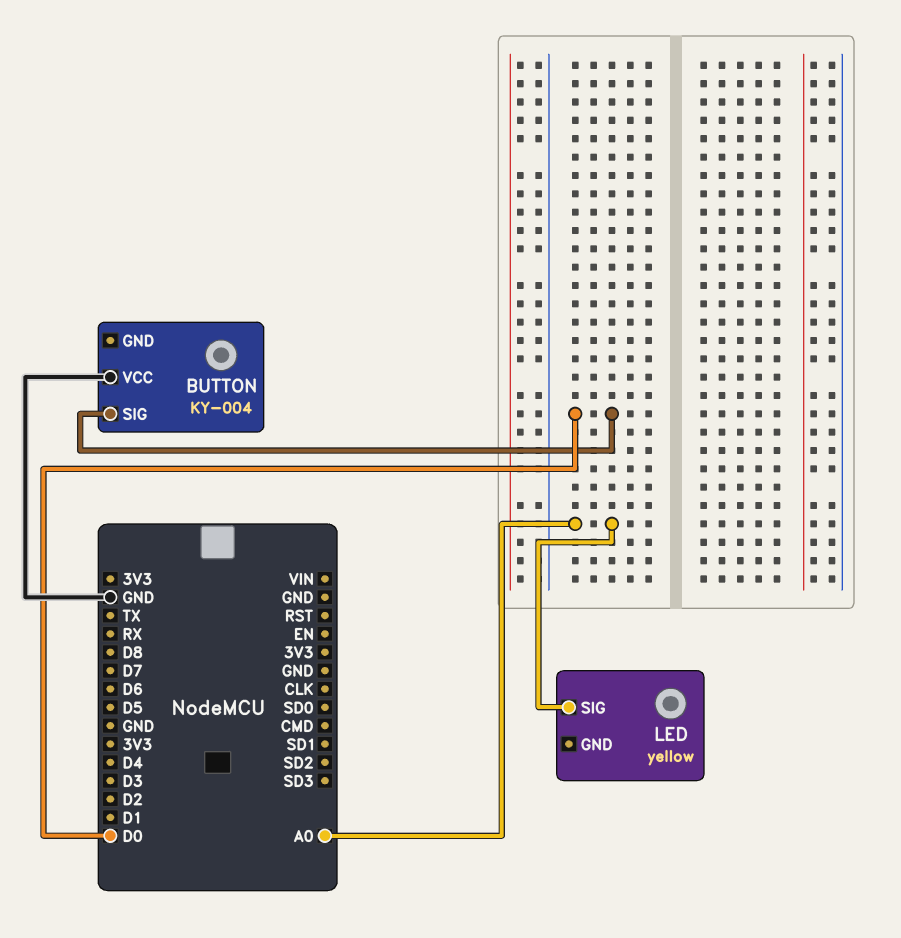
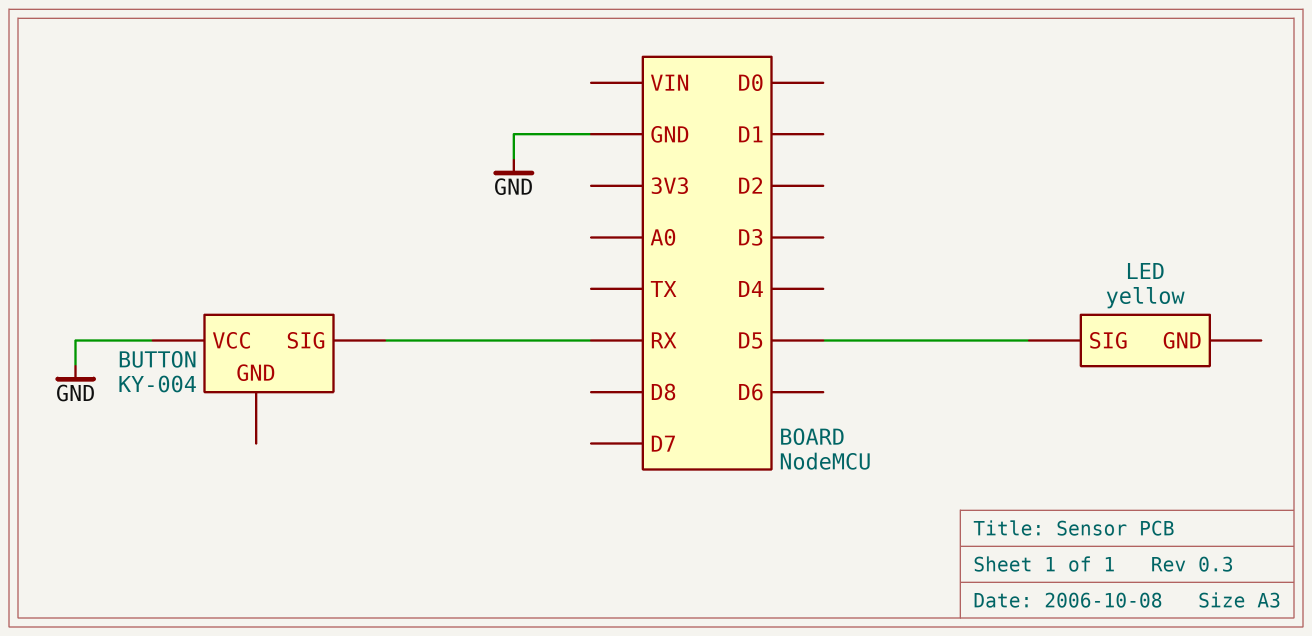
BUTTON pin SIG: D0 -> RX
LED pin SIG: A0 -> D5

